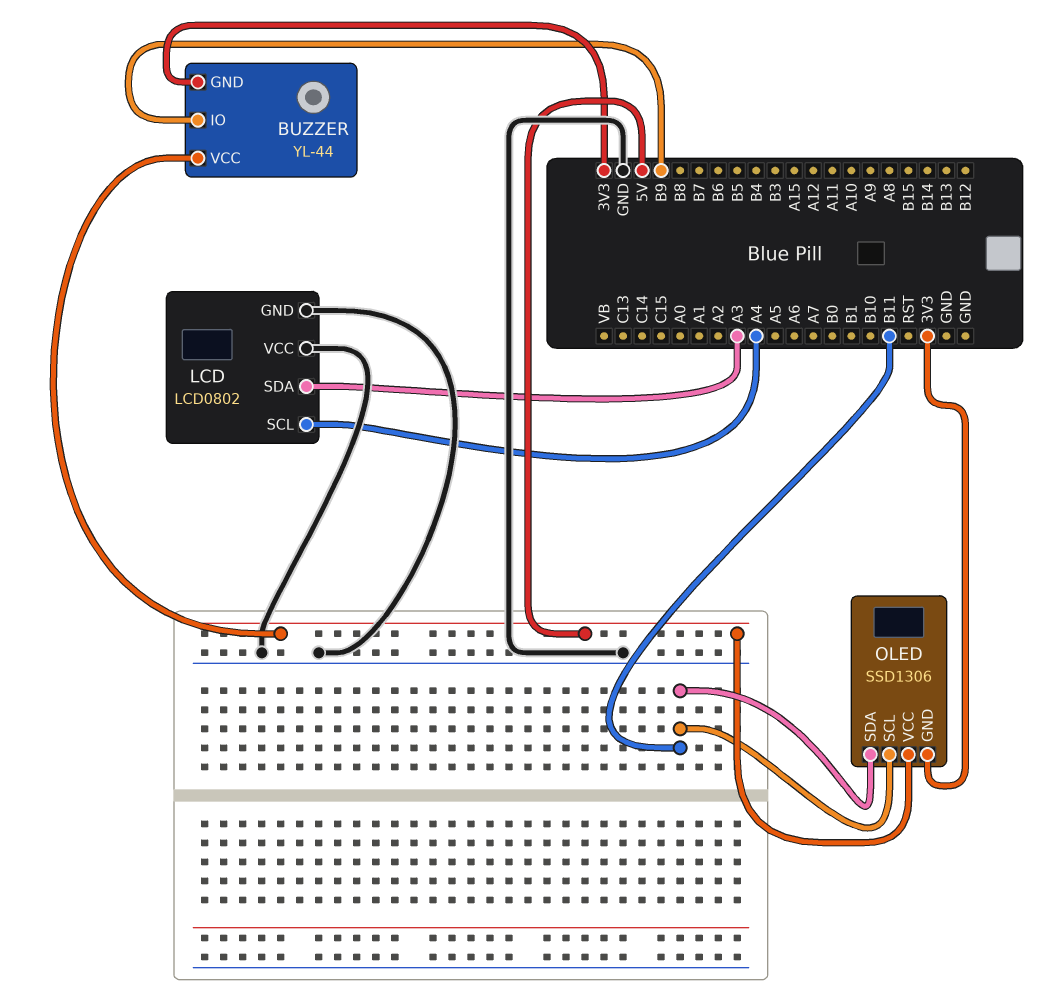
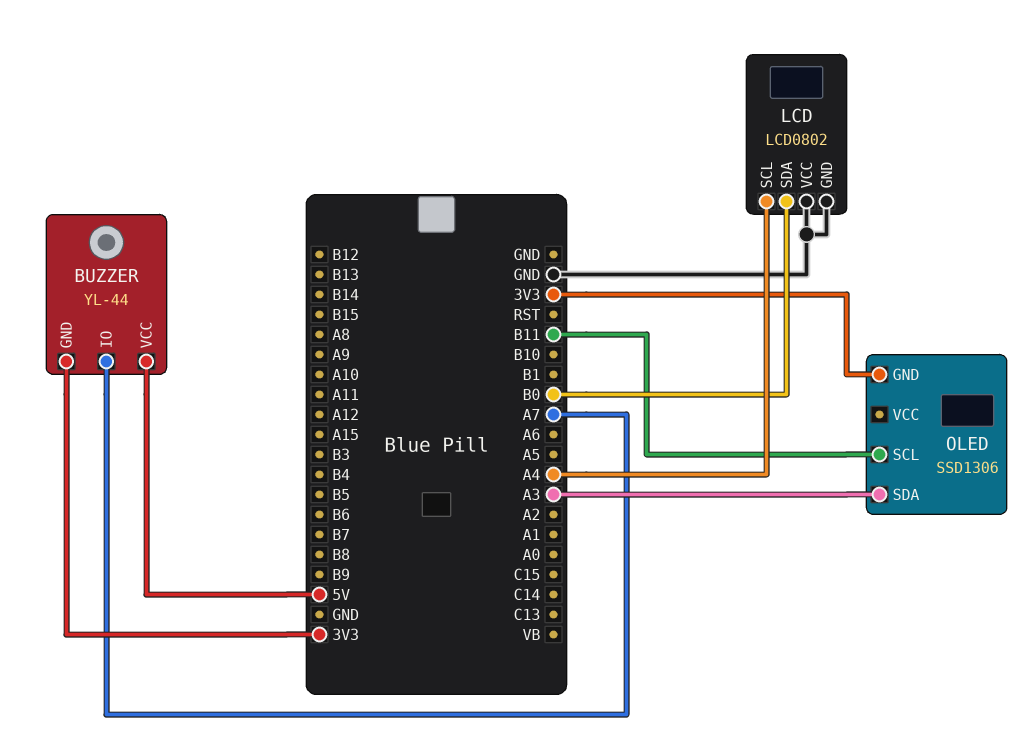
BUZZER pin IO: B9 -> A7
LCD pin SDA: A3 -> B0
OLED pin SDA: B11 -> A3
OLED pin VCC: 5V -> none

